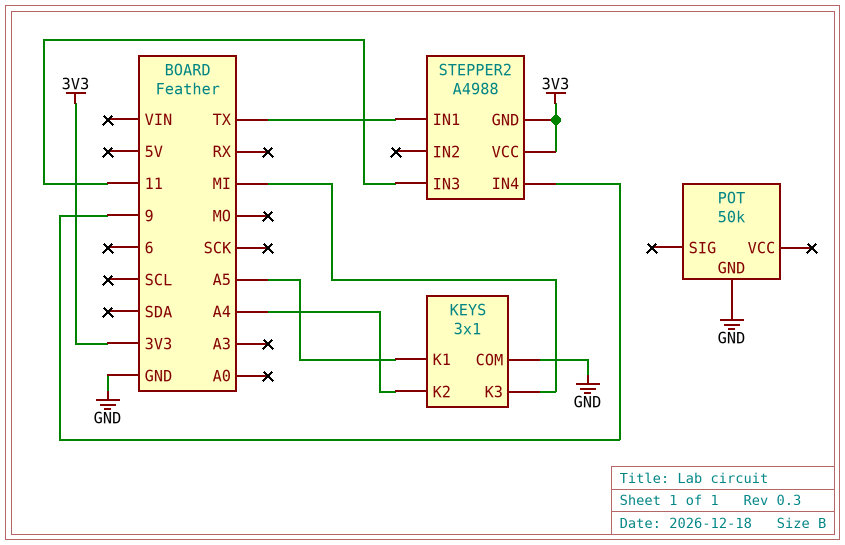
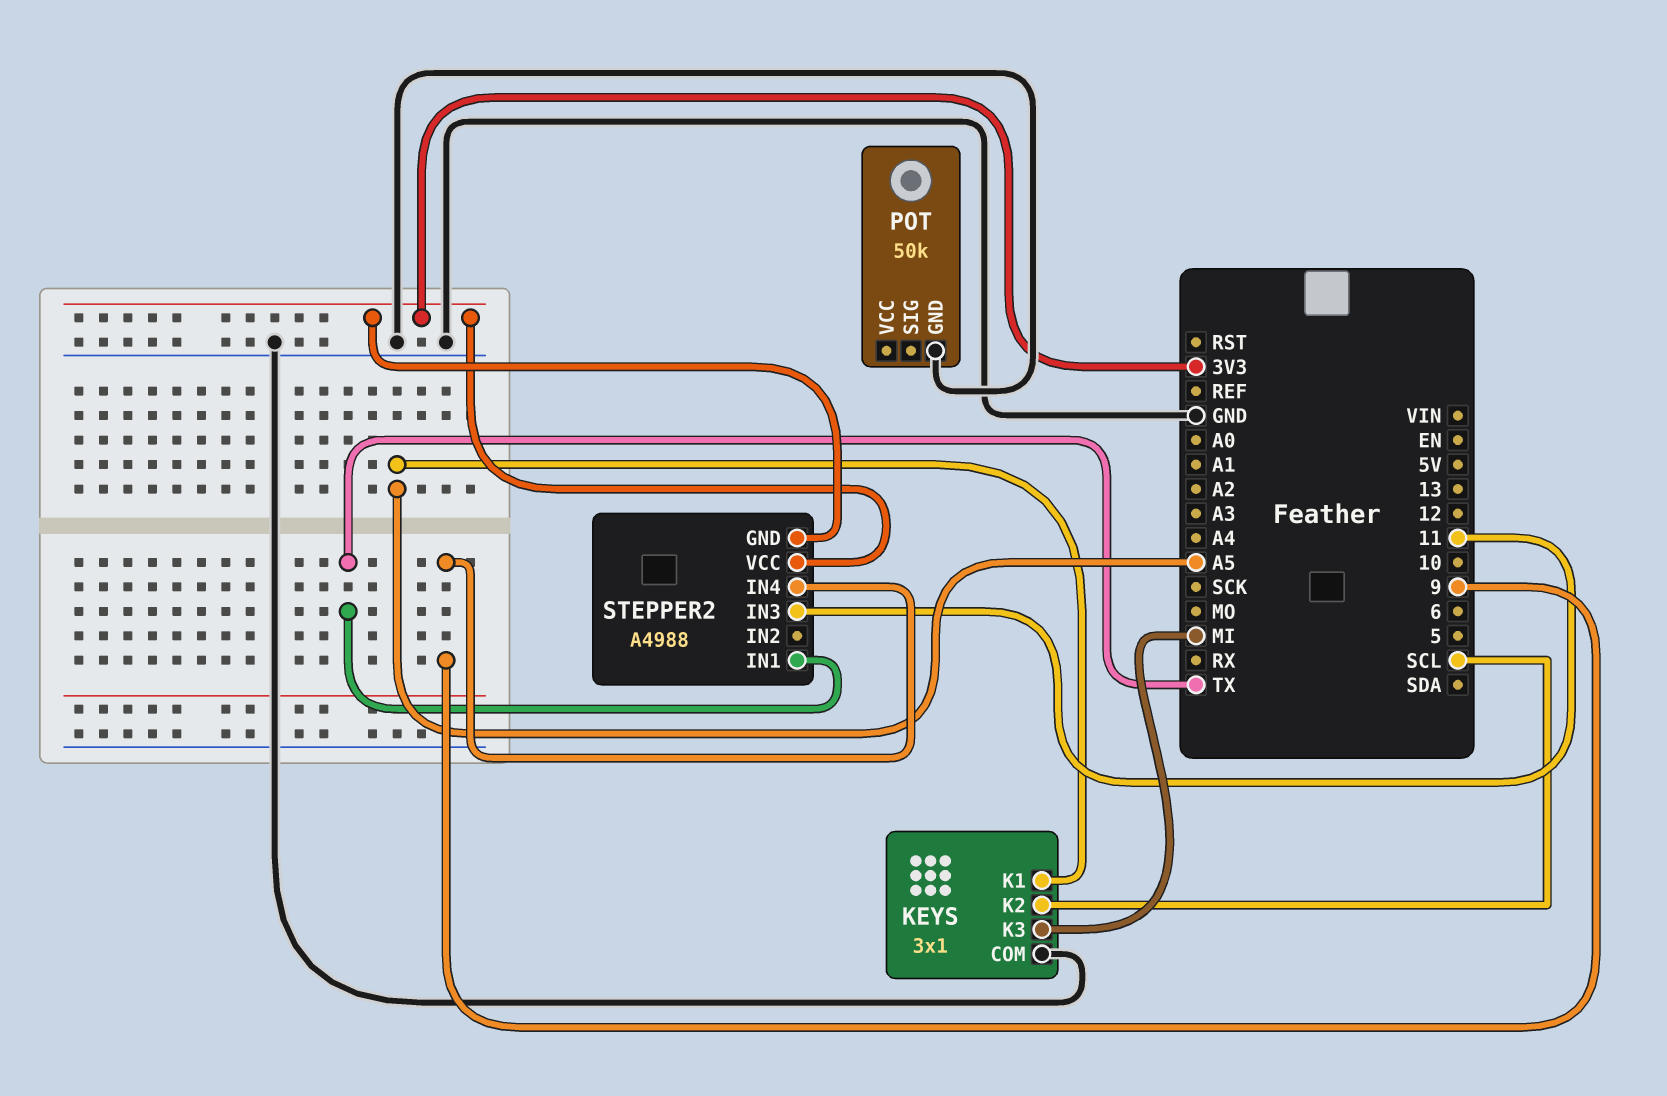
KEYS pin K2: A4 -> SCL

